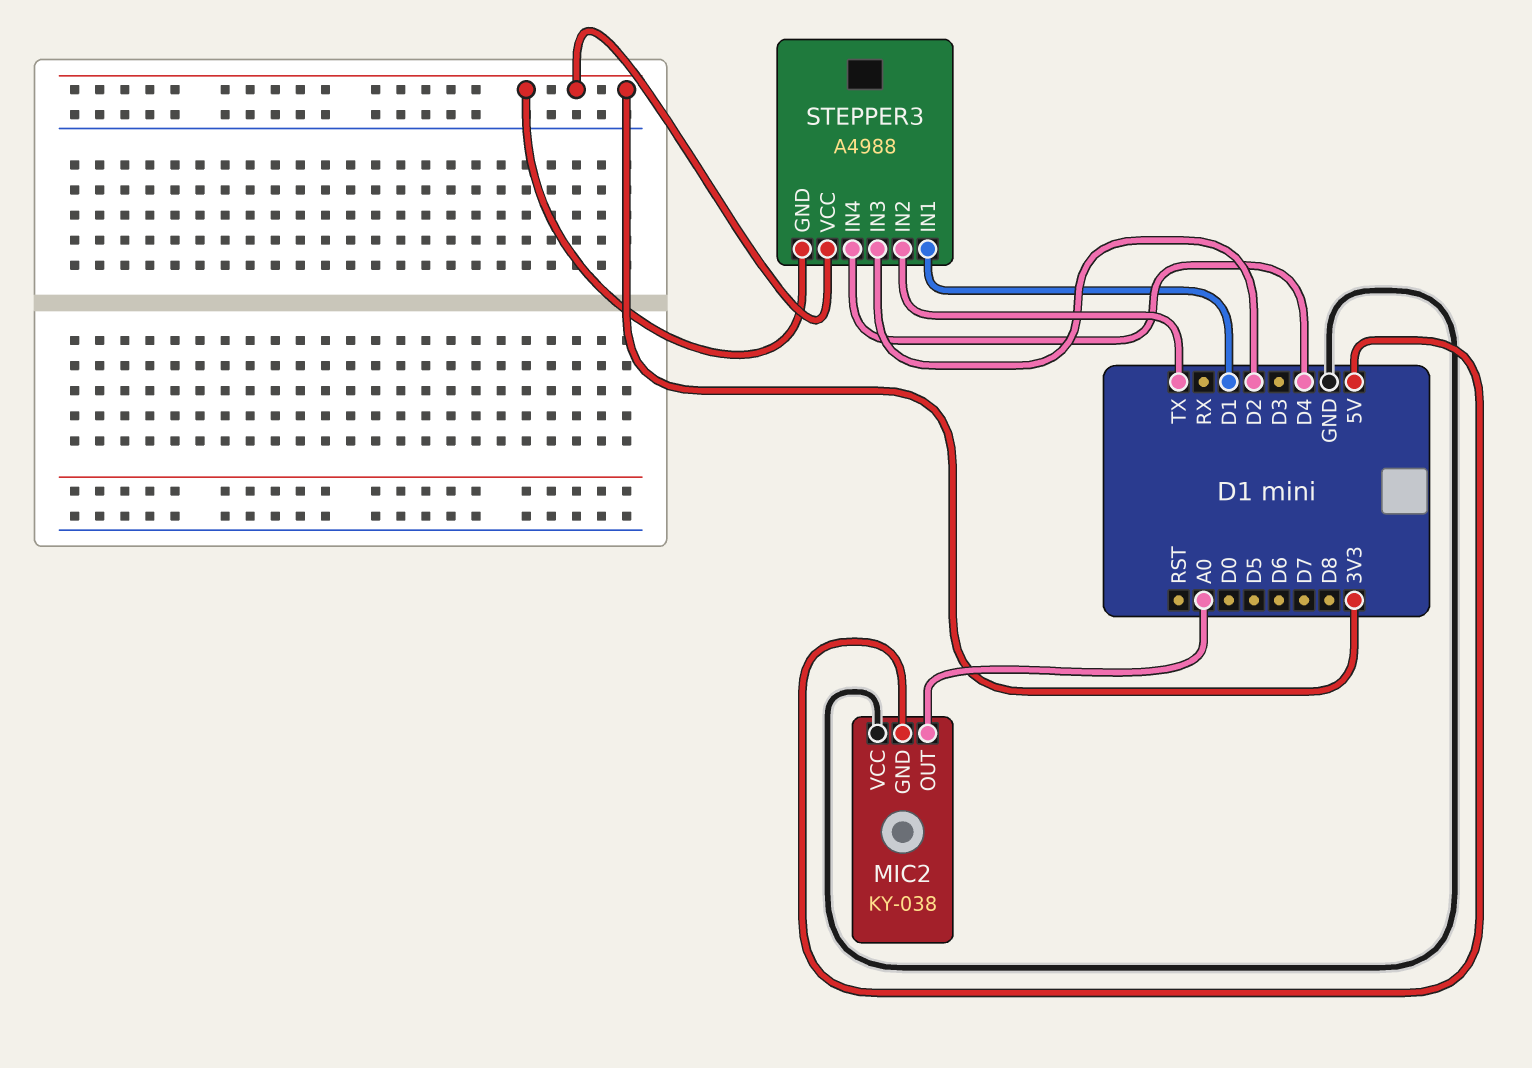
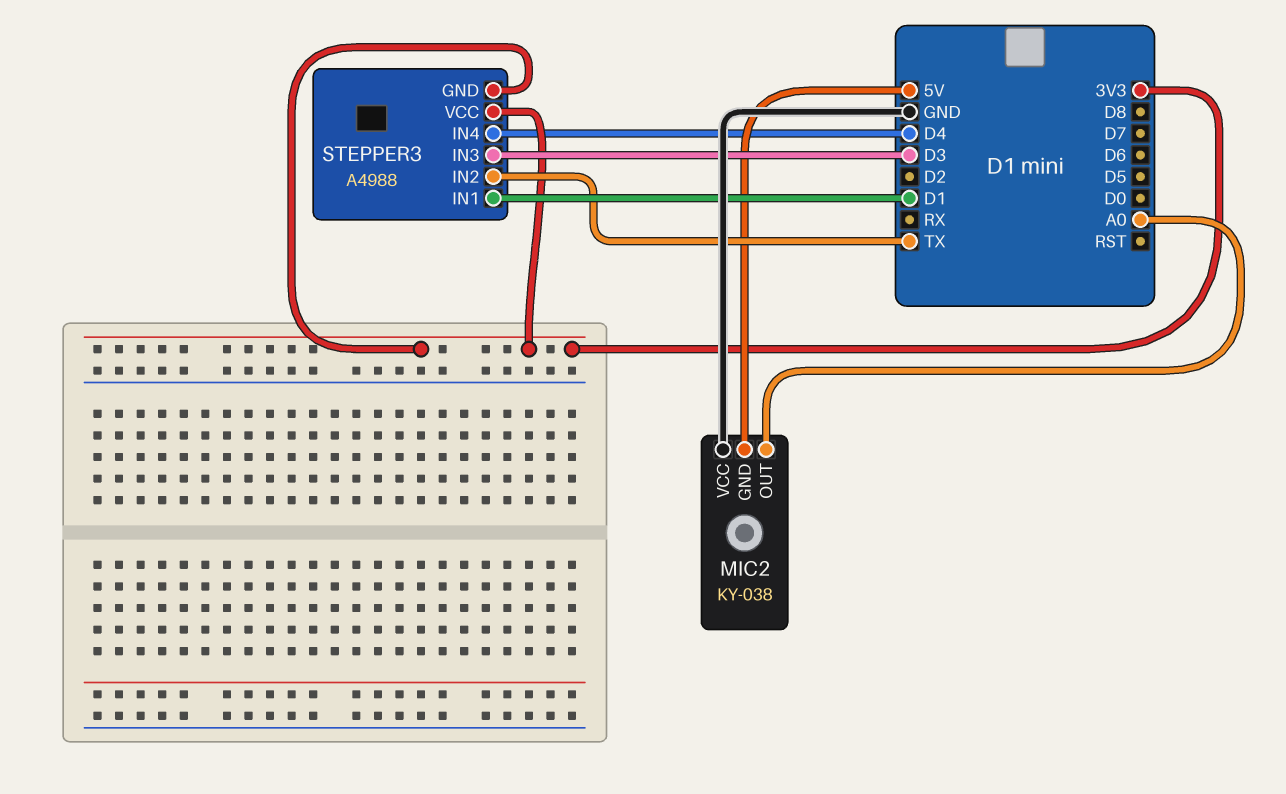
STEPPER3 pin IN3: D2 -> D3

